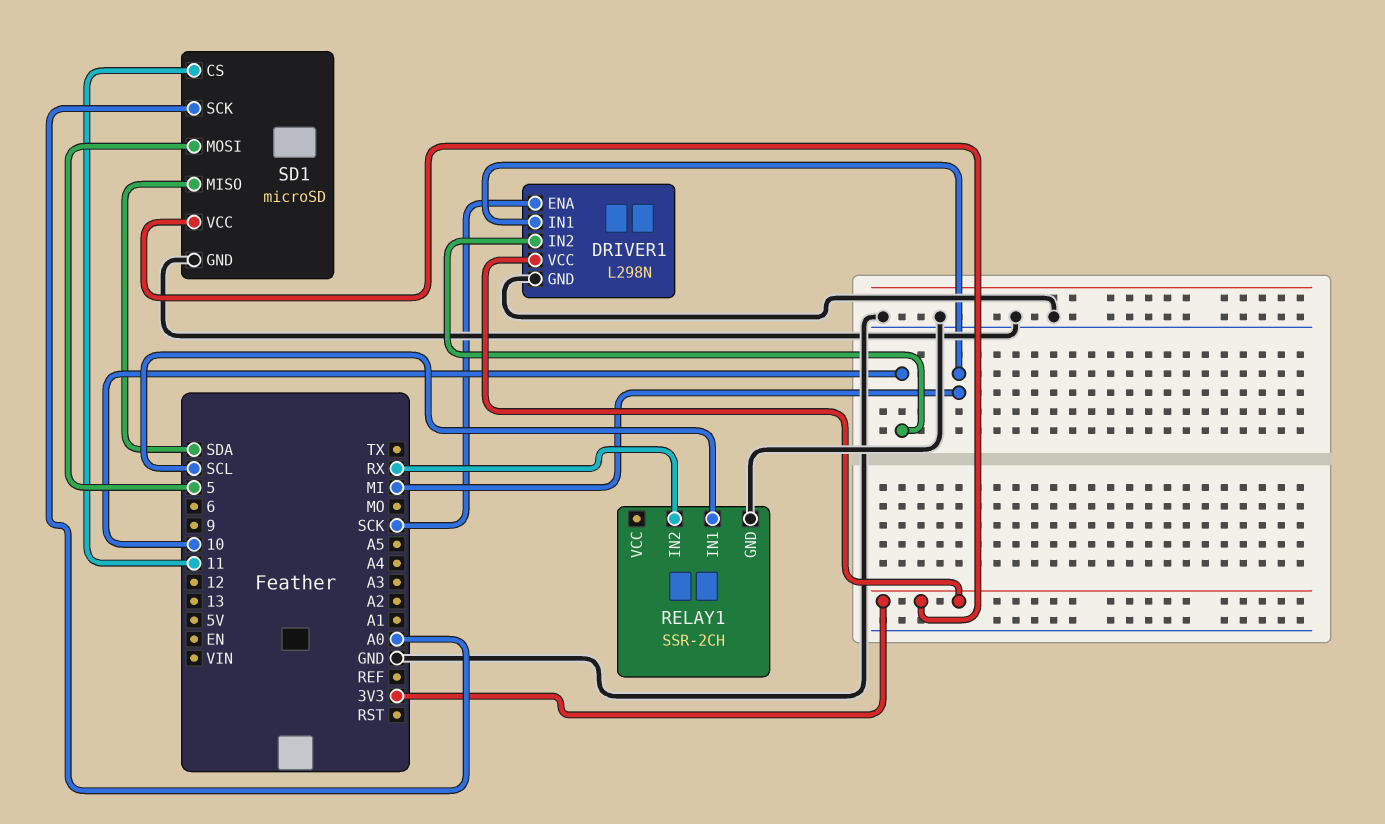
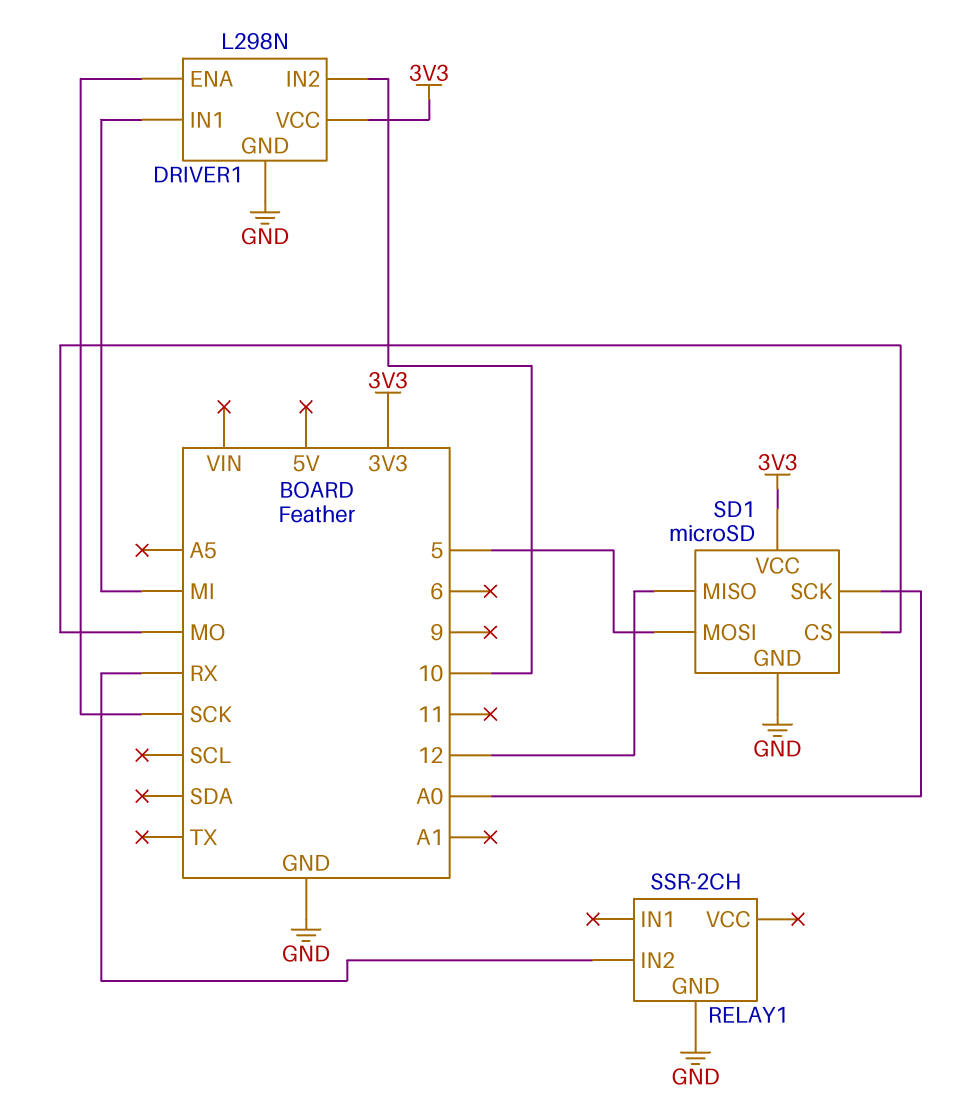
RELAY1 pin IN1: SCL -> none
SD1 pin CS: 11 -> MO
SD1 pin MISO: SDA -> 12

